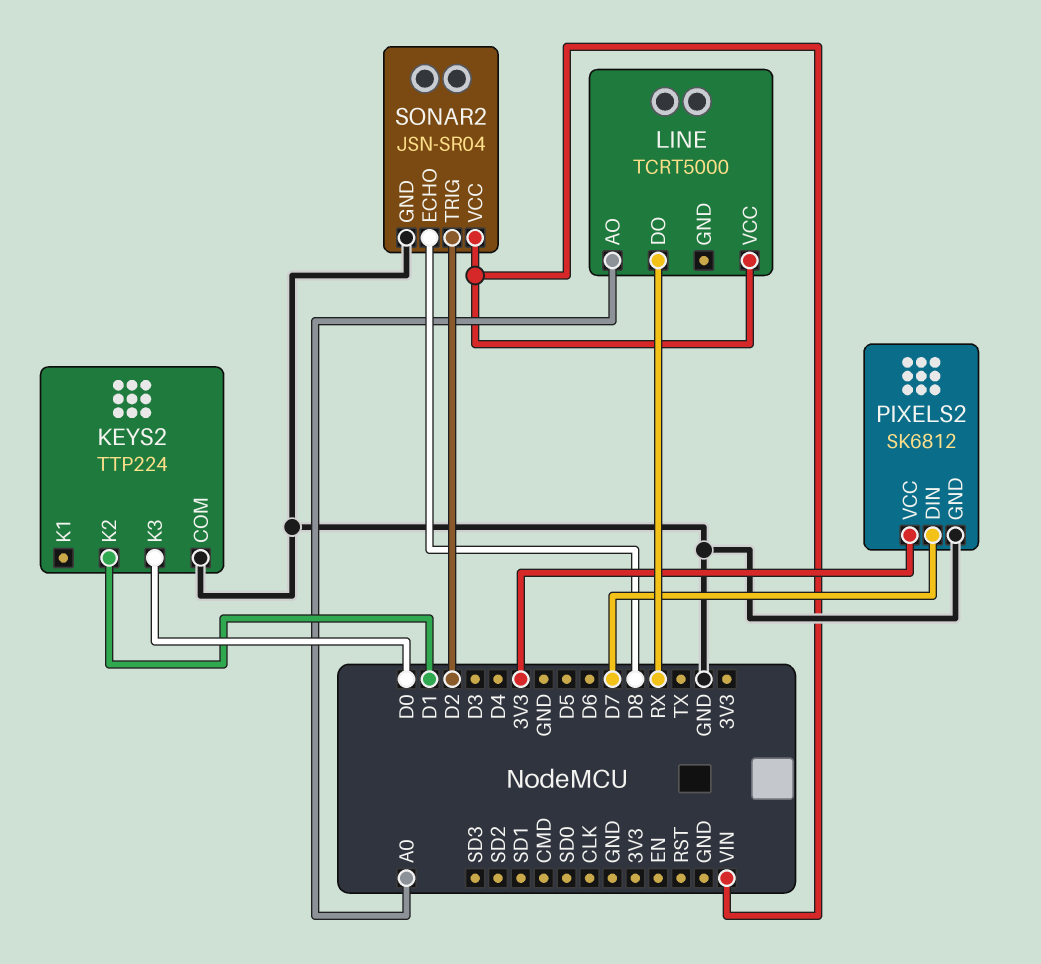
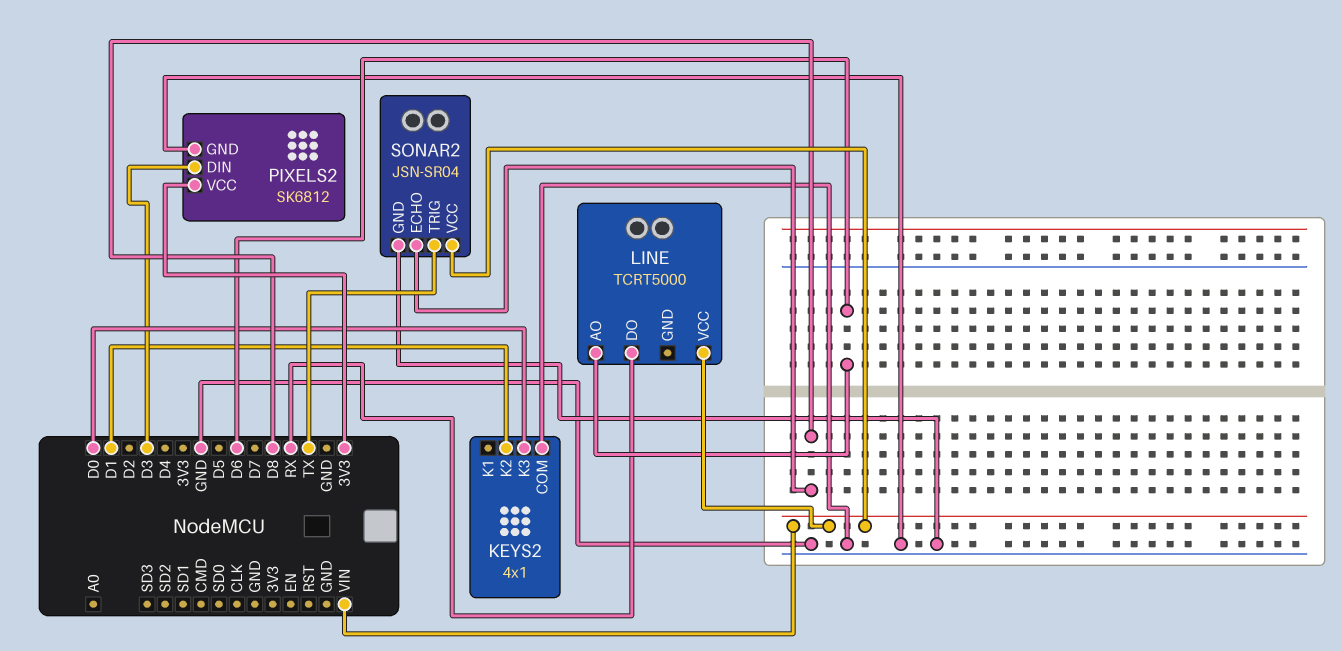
KEYS2: TTP224 -> 4x1
LINE pin AO: A0 -> D6
PIXELS2 pin DIN: D7 -> D3
SONAR2 pin TRIG: D2 -> TX

